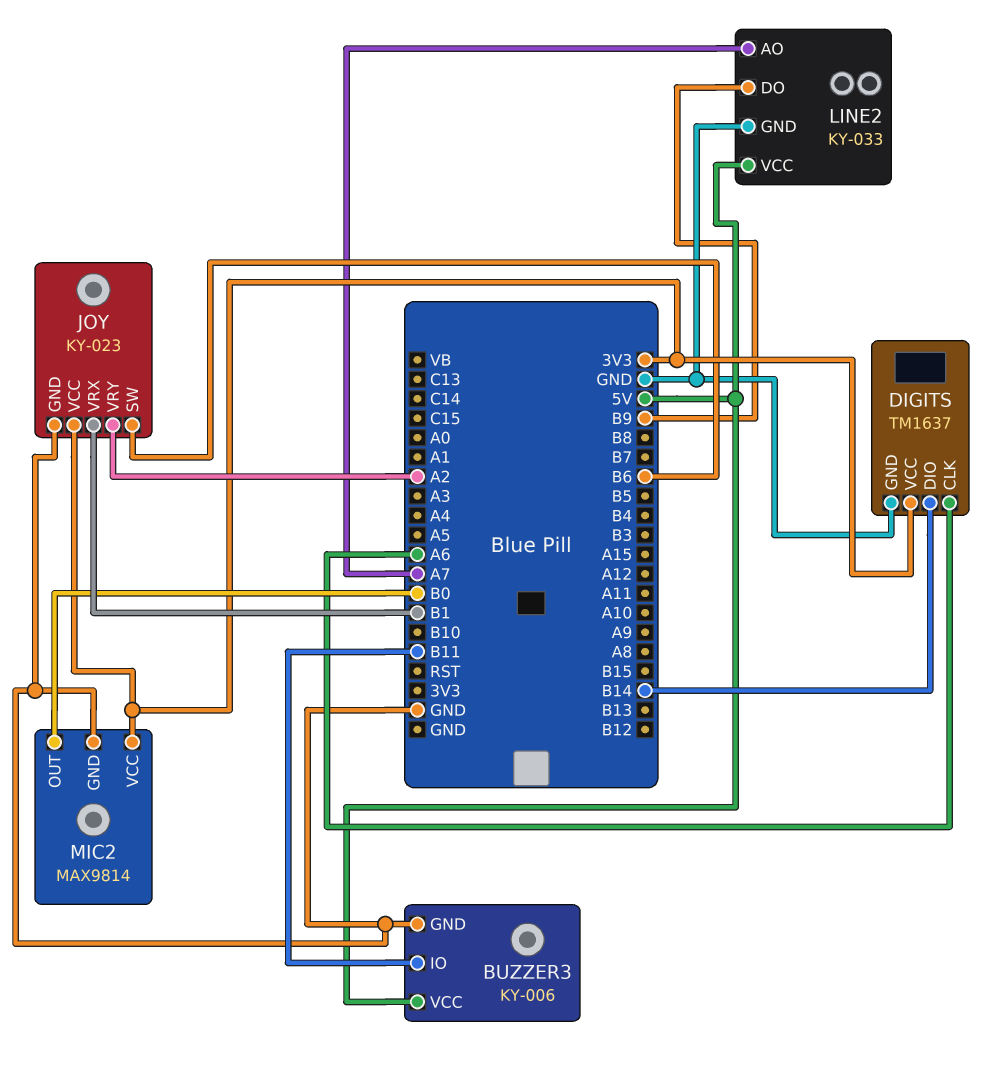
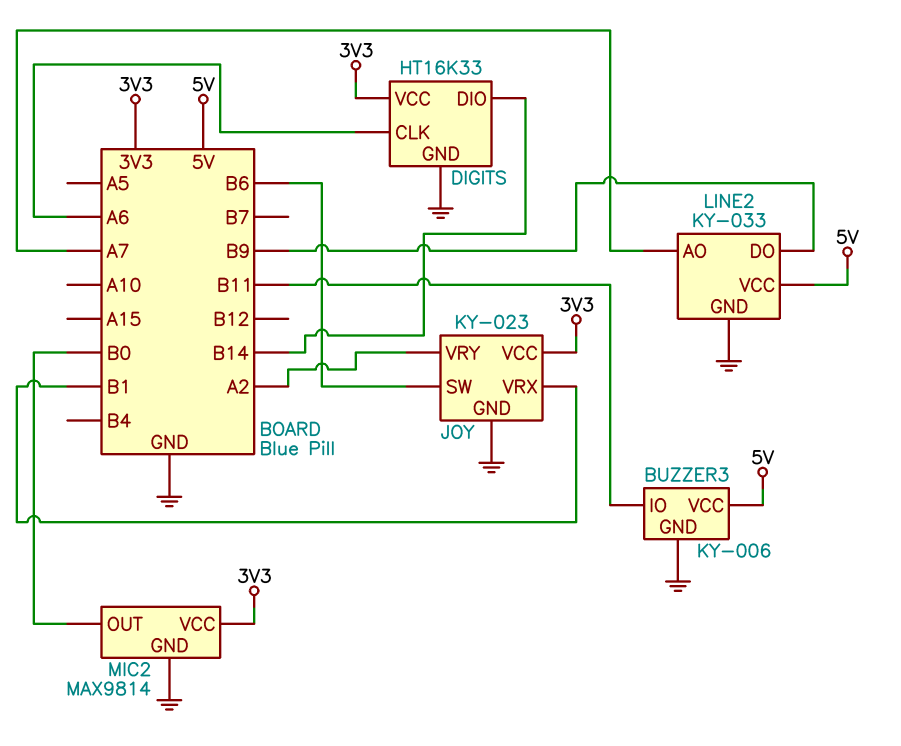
DIGITS: TM1637 -> HT16K33

